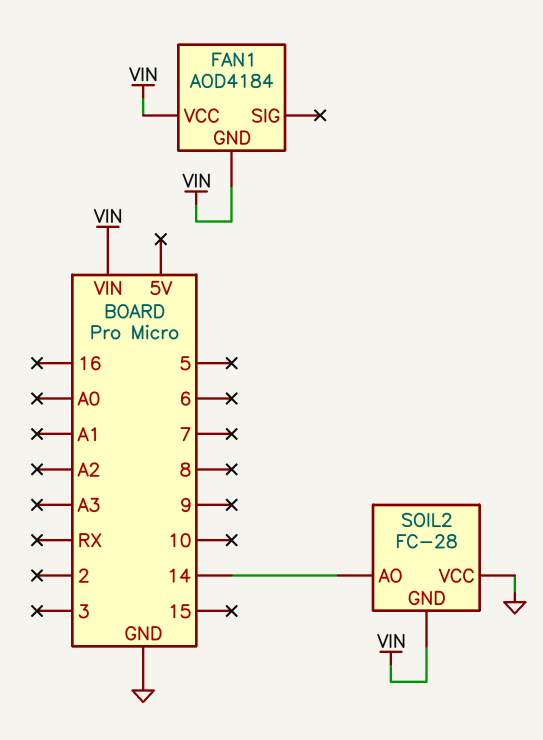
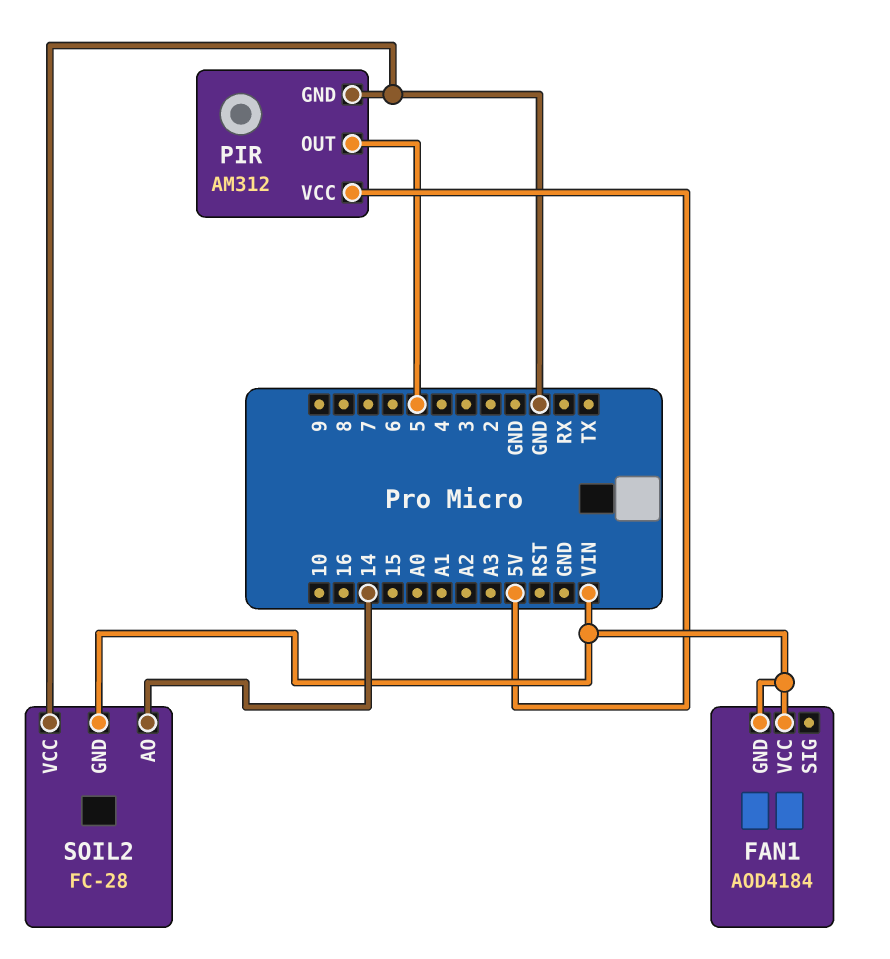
PIR: none -> AM312
PIR pin GND: none -> GND
PIR pin OUT: none -> 5
PIR pin VCC: none -> 5V

